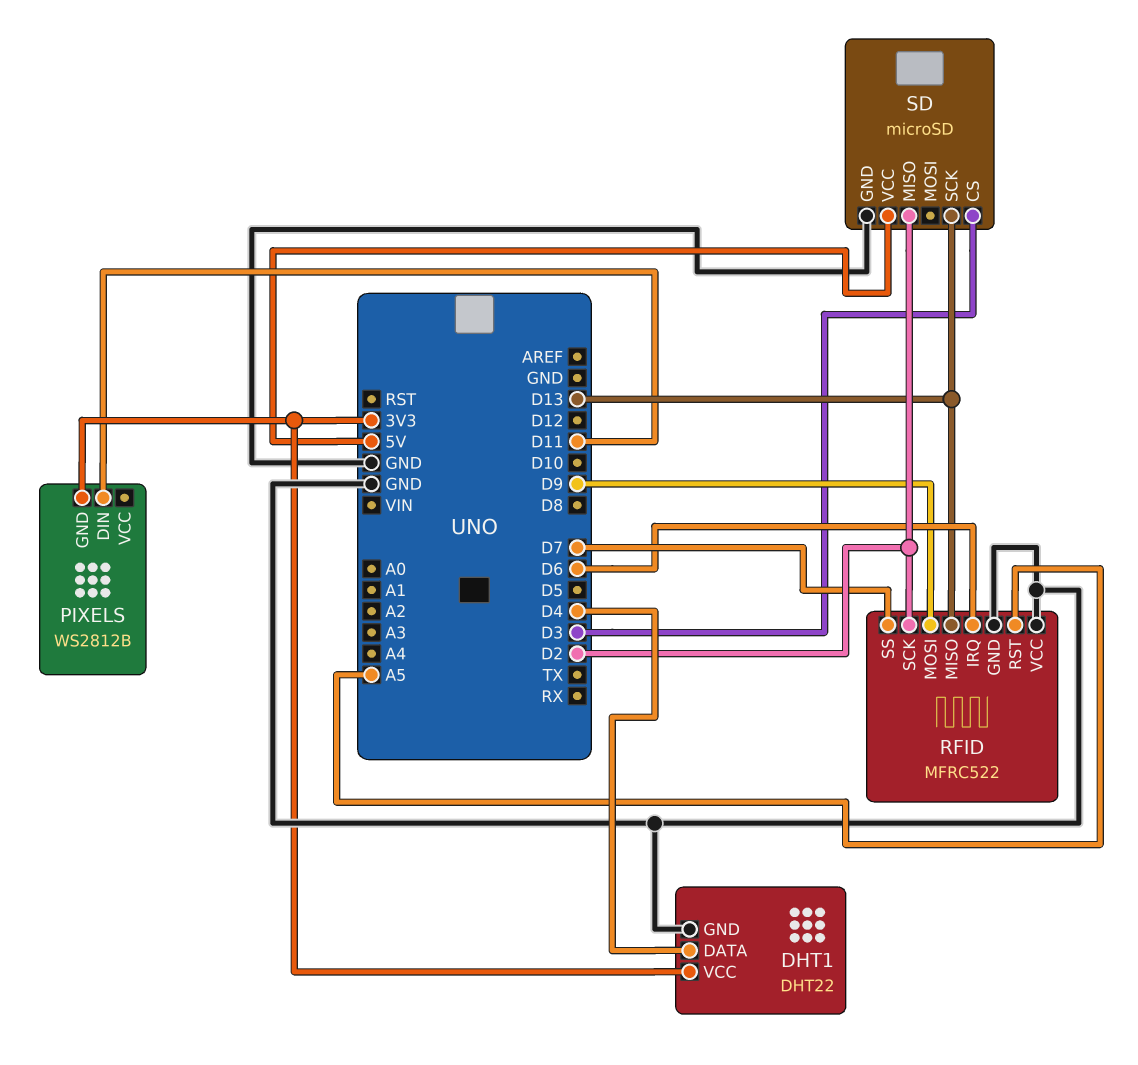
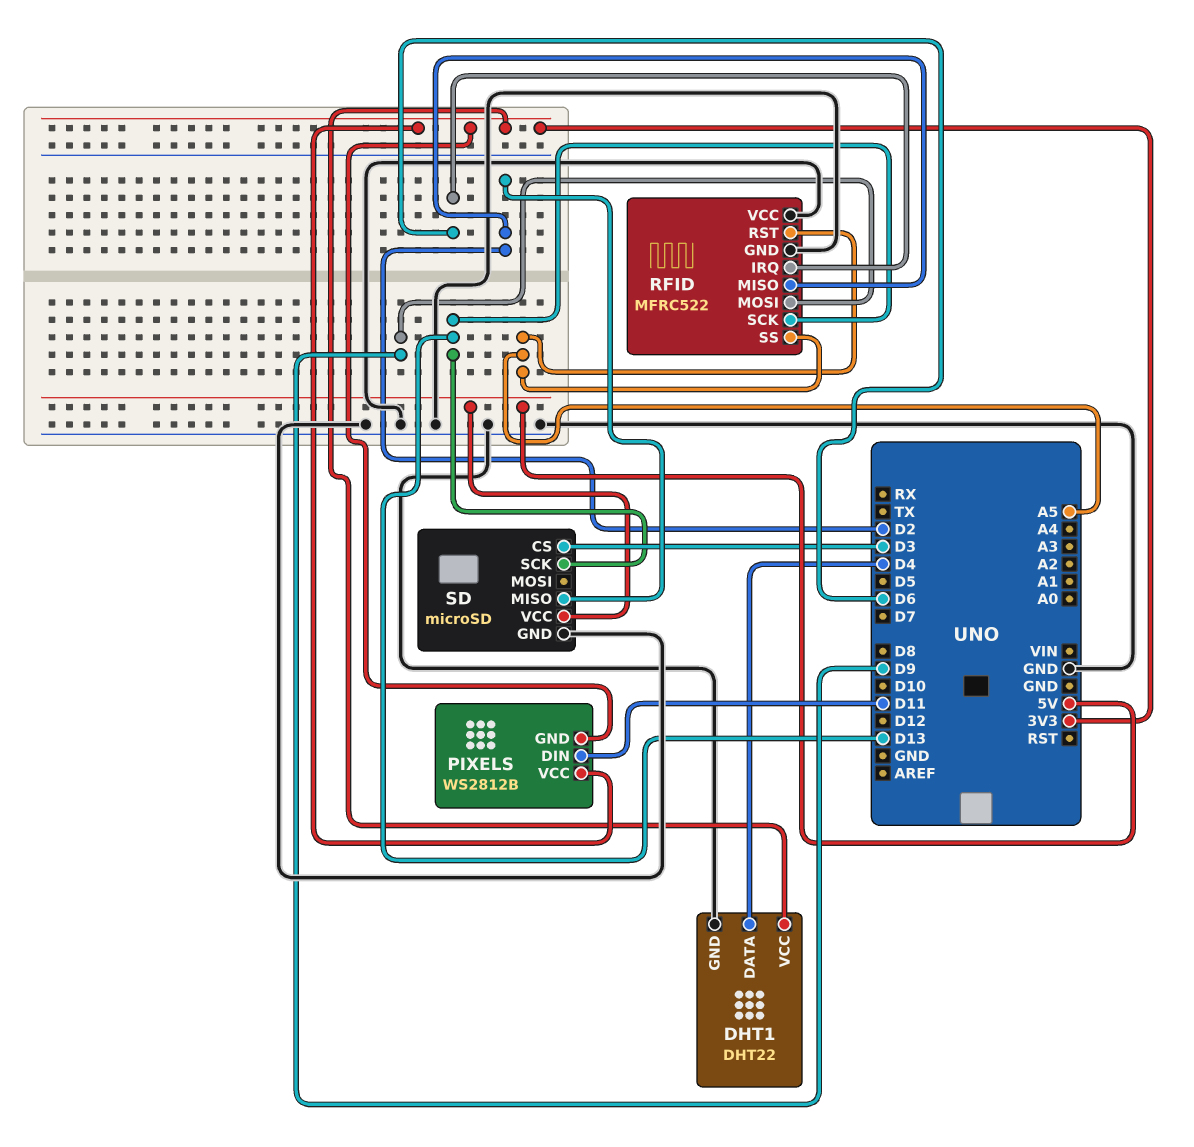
PIXELS pin VCC: none -> 3V3
RFID pin MISO: D13 -> D2
RFID pin SCK: D2 -> D13
RFID pin SS: D7 -> A5

